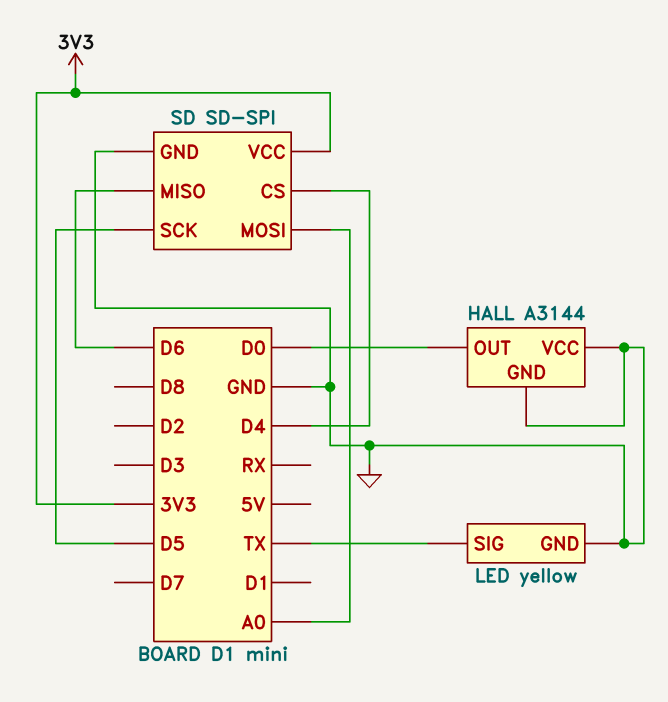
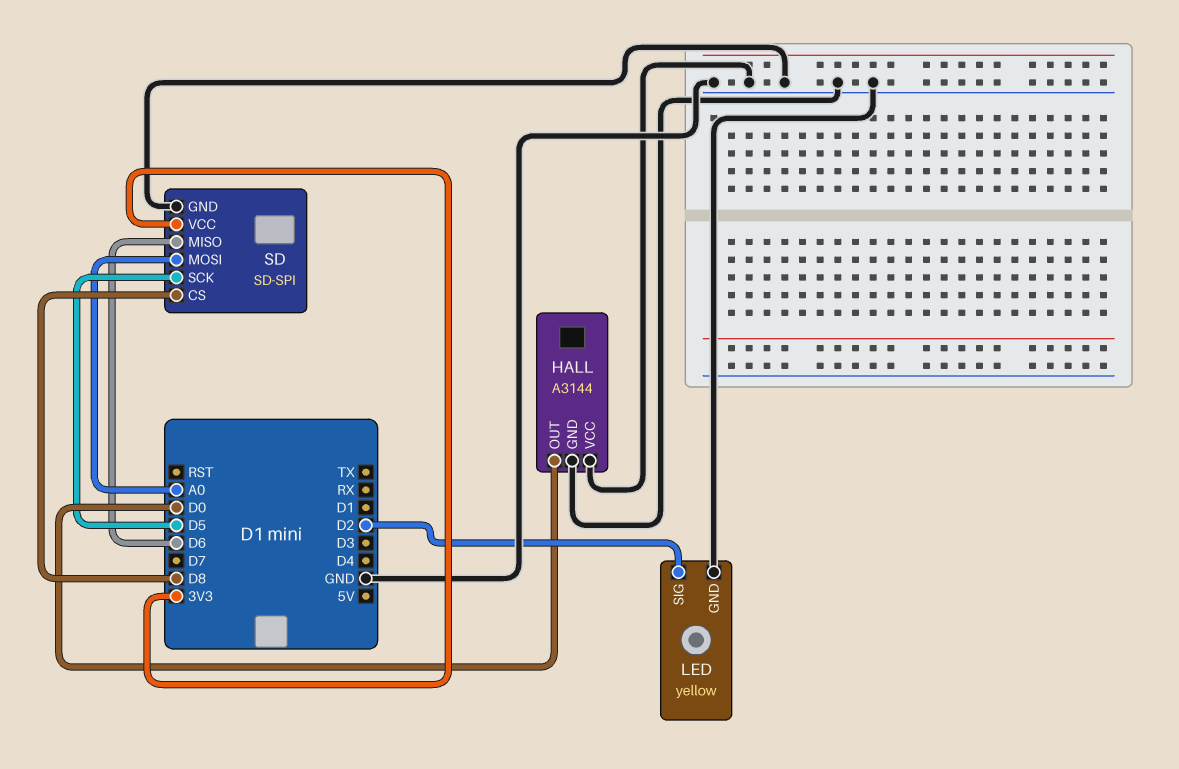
LED pin SIG: TX -> D2
SD pin CS: D4 -> D8

